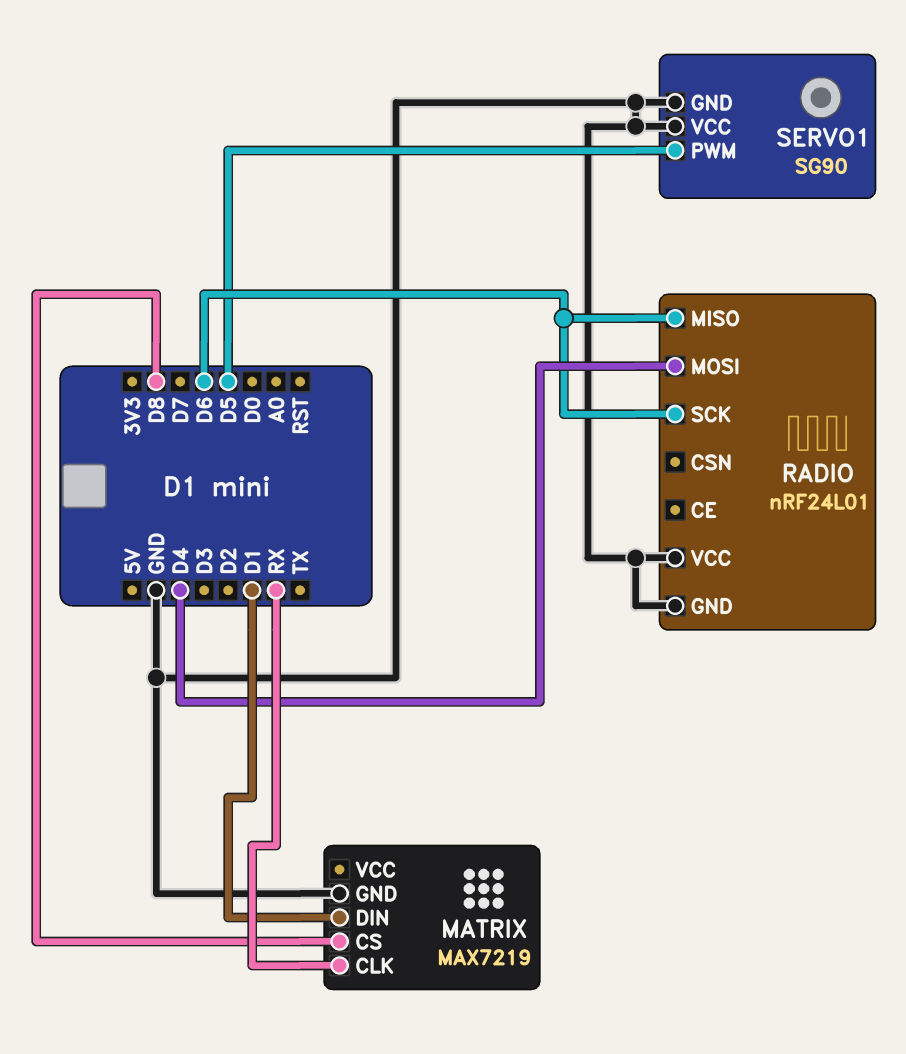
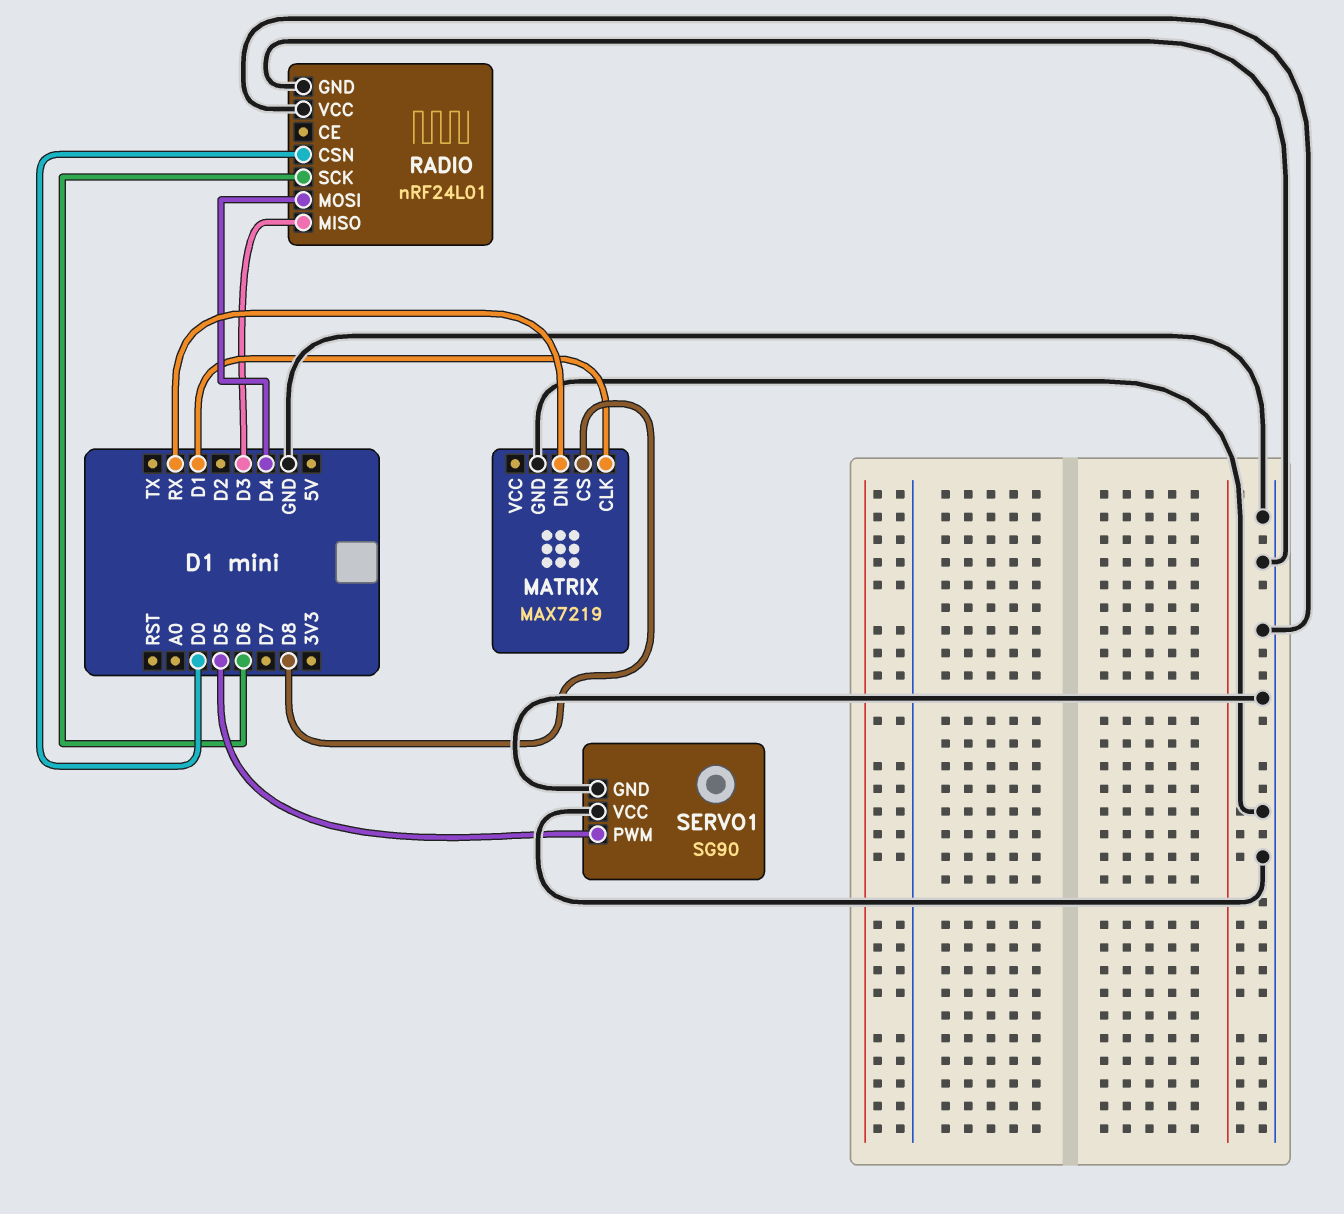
MATRIX pin CLK: RX -> D1
MATRIX pin DIN: D1 -> RX
RADIO pin CSN: none -> D0
RADIO pin MISO: D6 -> D3

